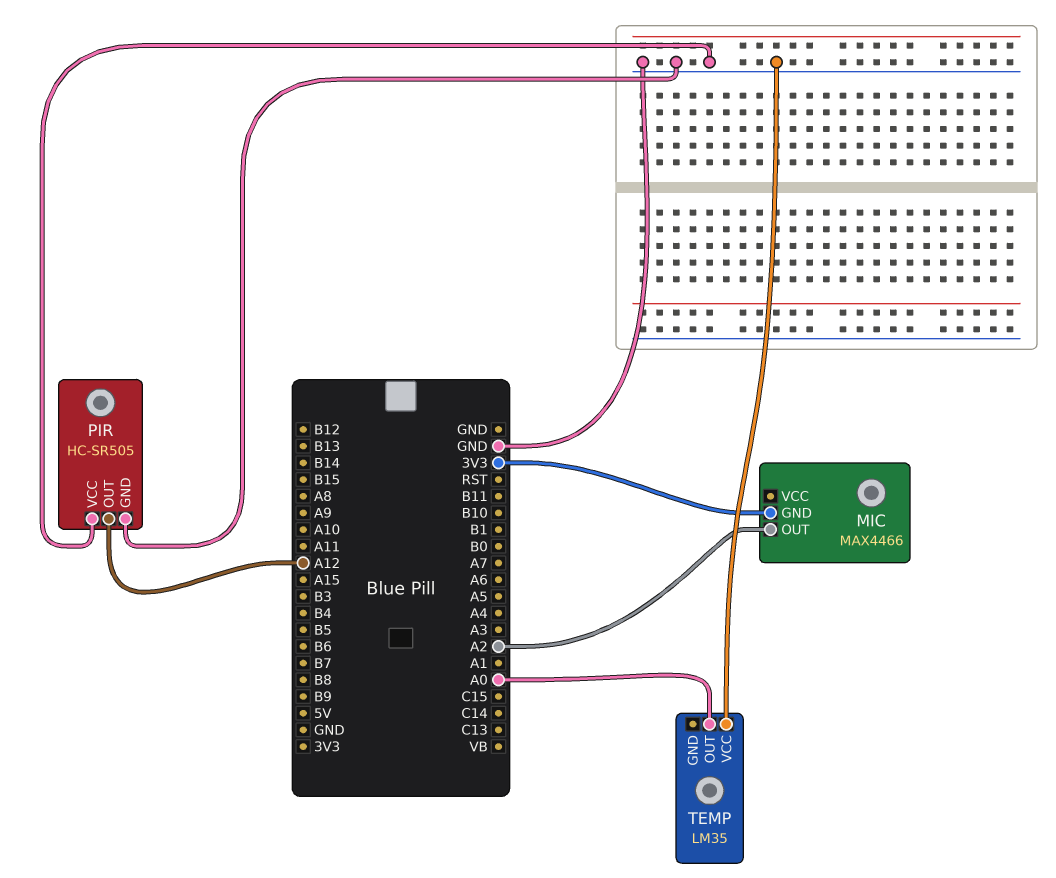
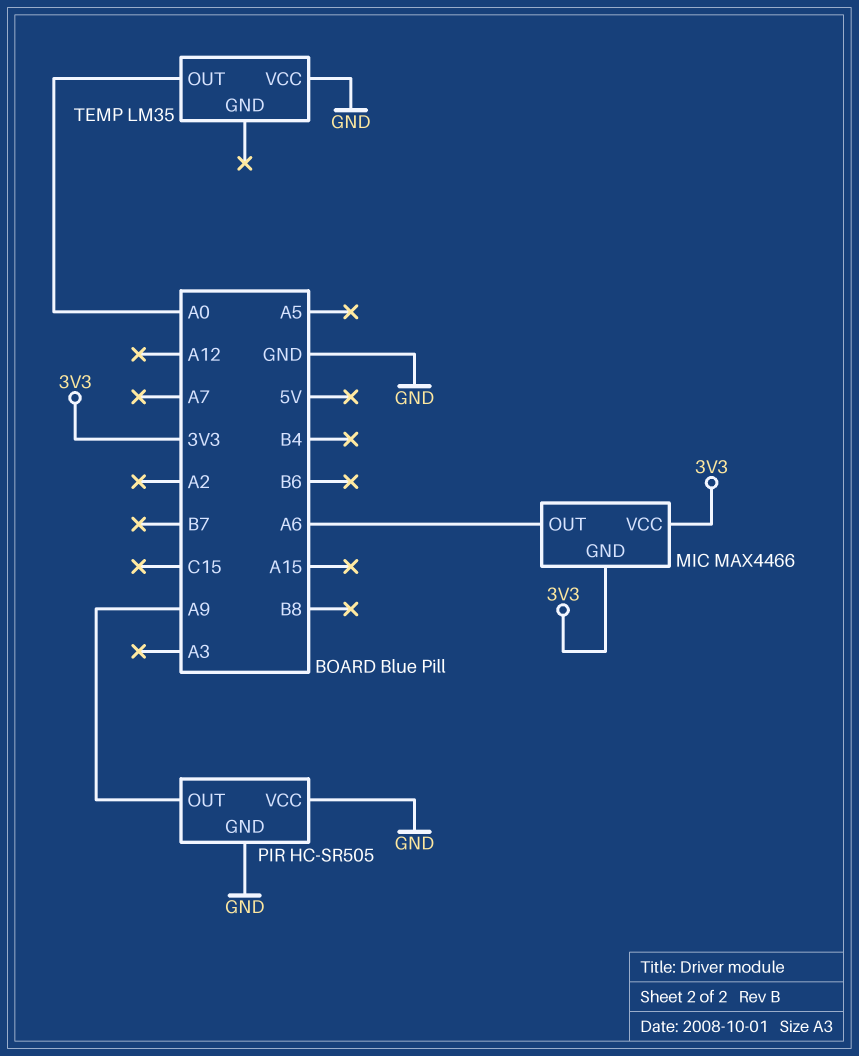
MIC pin OUT: A2 -> A6
MIC pin VCC: none -> 3V3
PIR pin OUT: A12 -> A9

